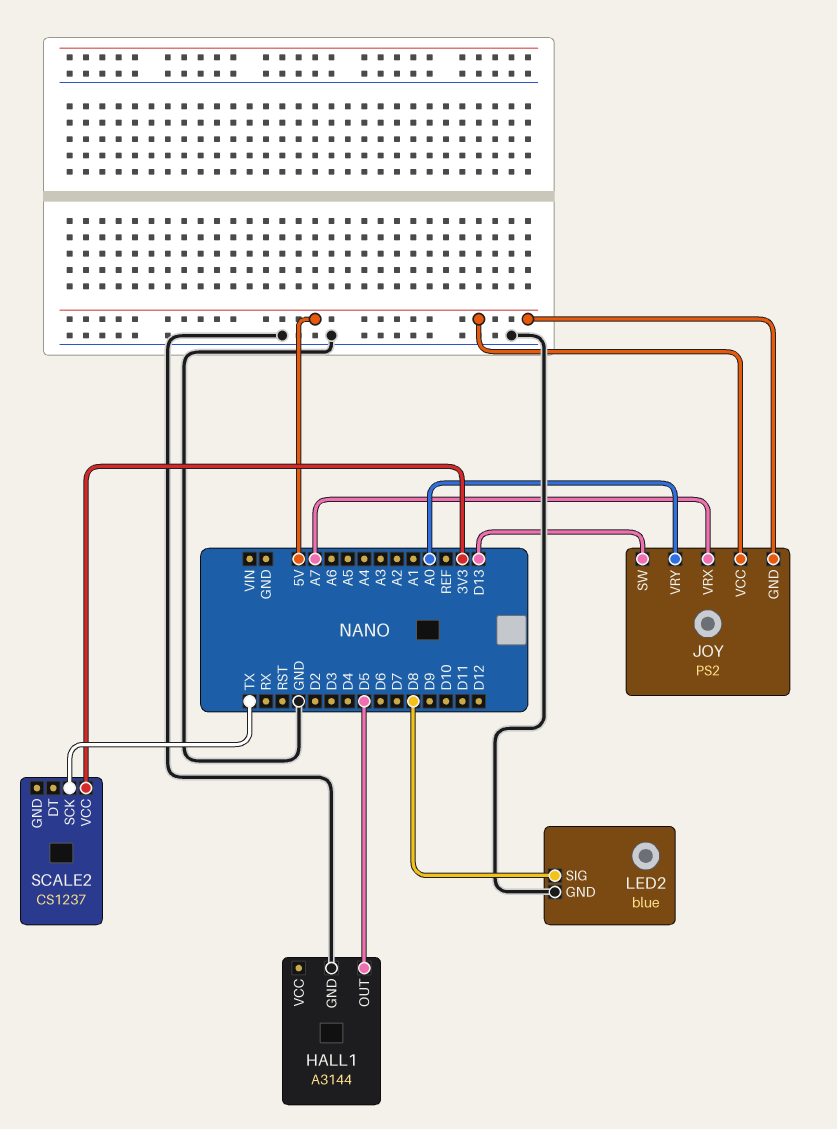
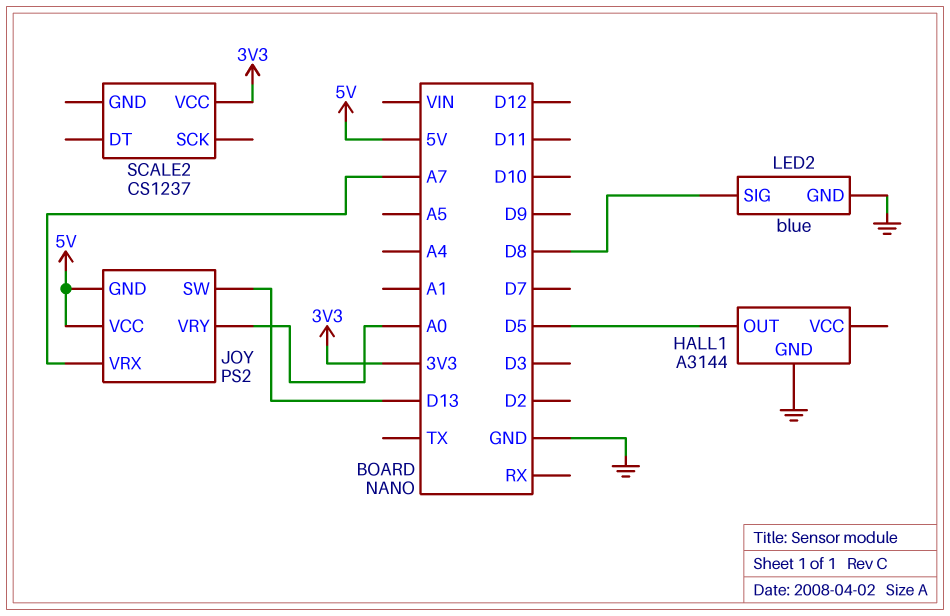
SCALE2 pin SCK: TX -> none

